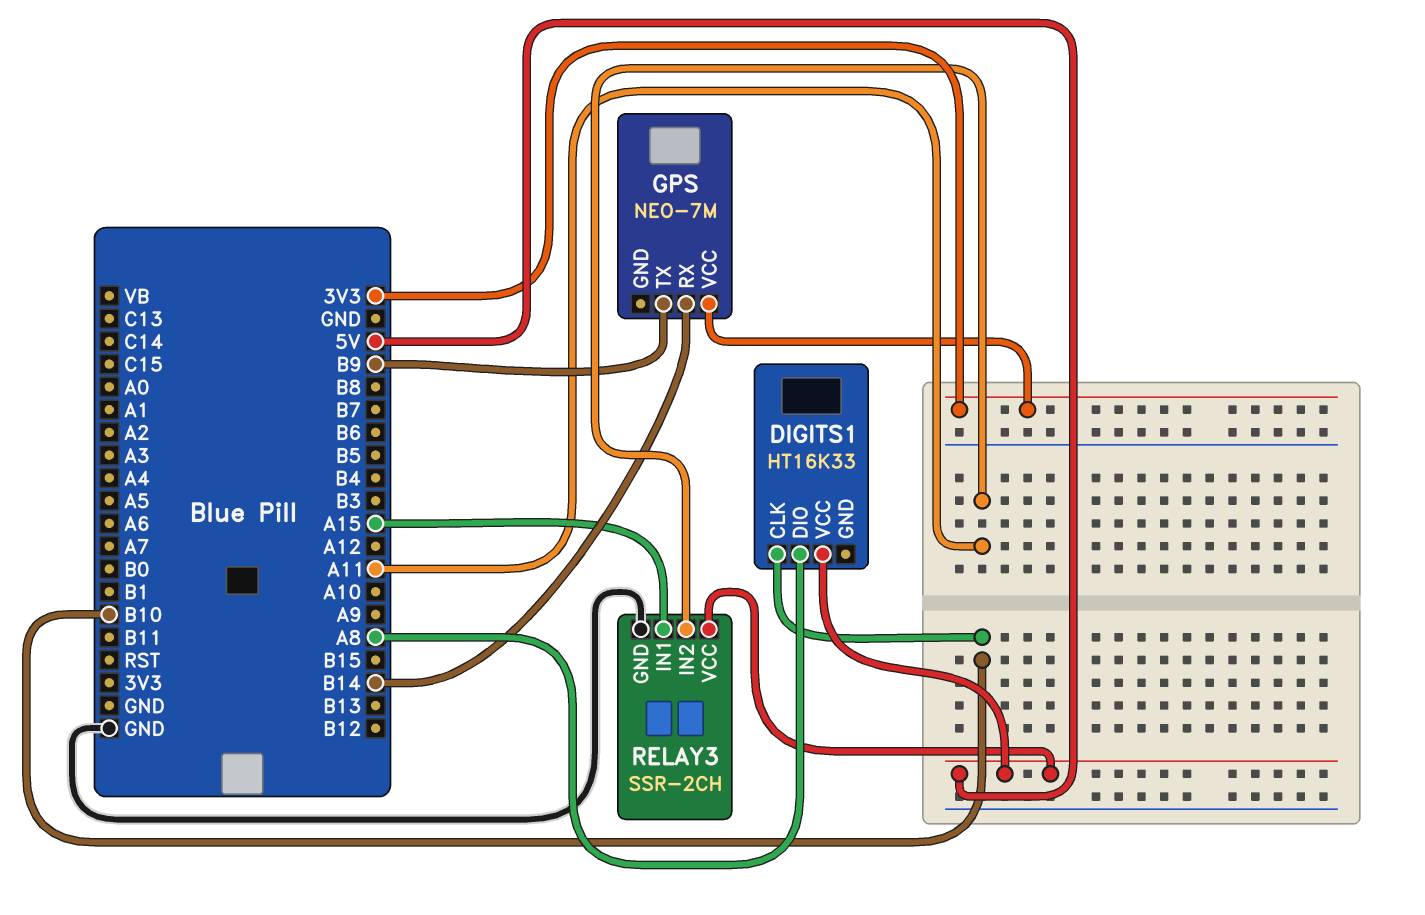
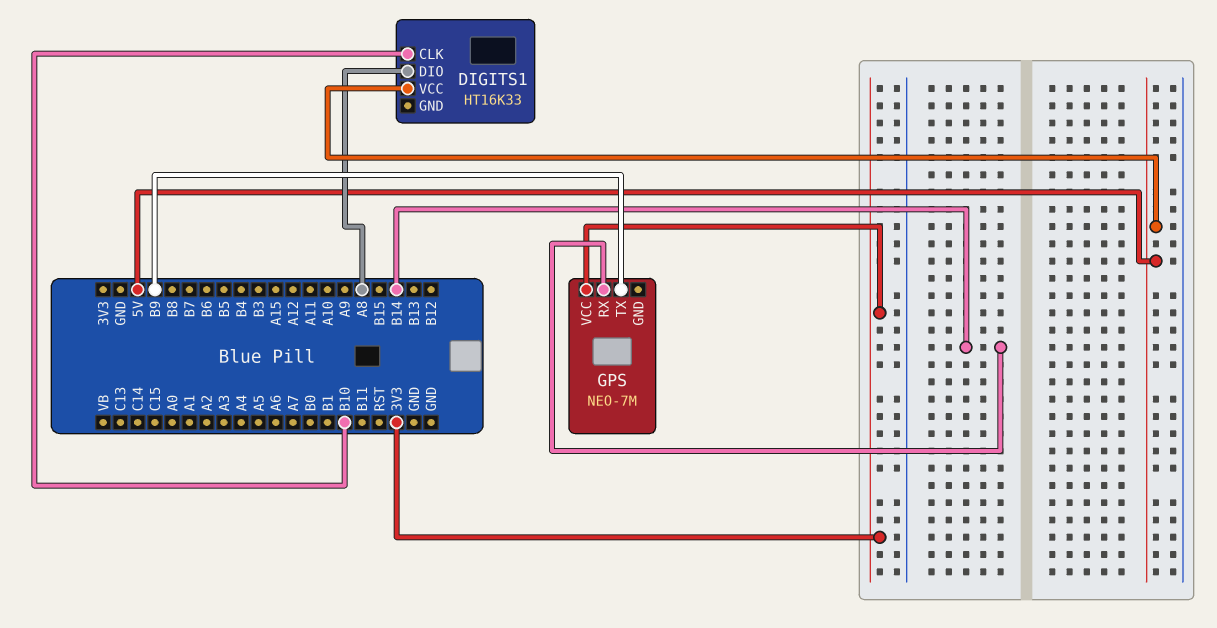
RELAY3: SSR-2CH -> none
RELAY3 pin GND: GND -> none
RELAY3 pin IN1: A15 -> none
RELAY3 pin IN2: A11 -> none
RELAY3 pin VCC: 5V -> none

